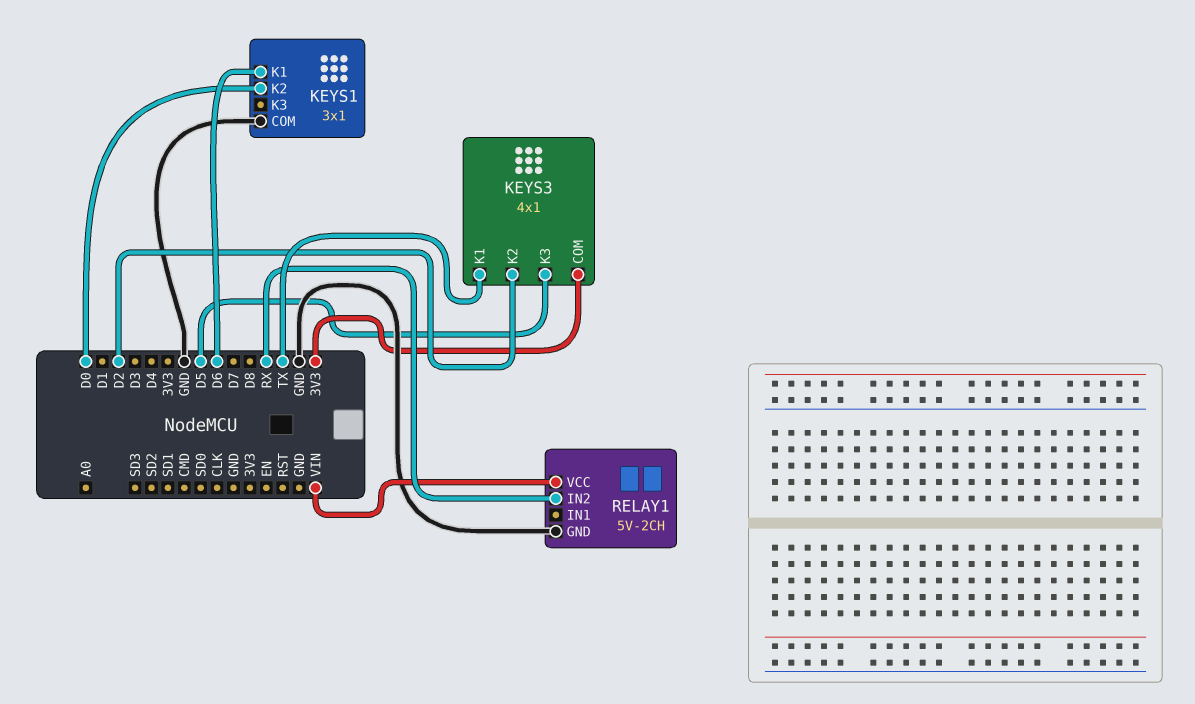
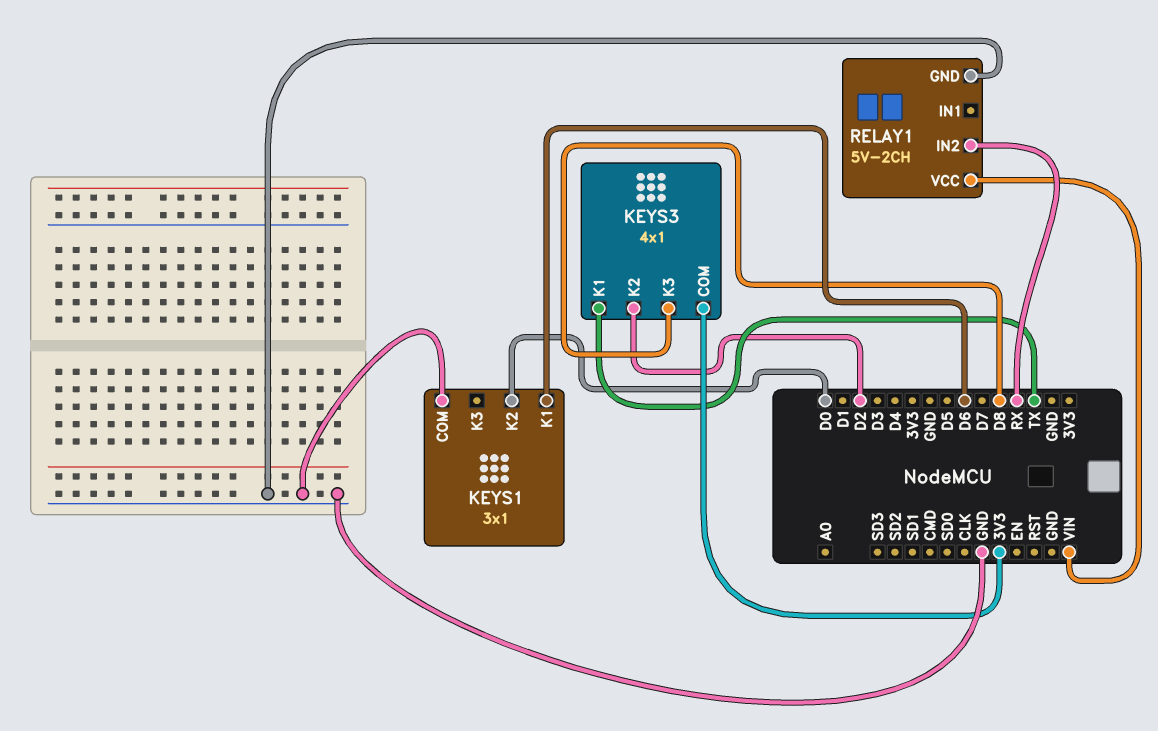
KEYS3 pin K3: D5 -> D8

